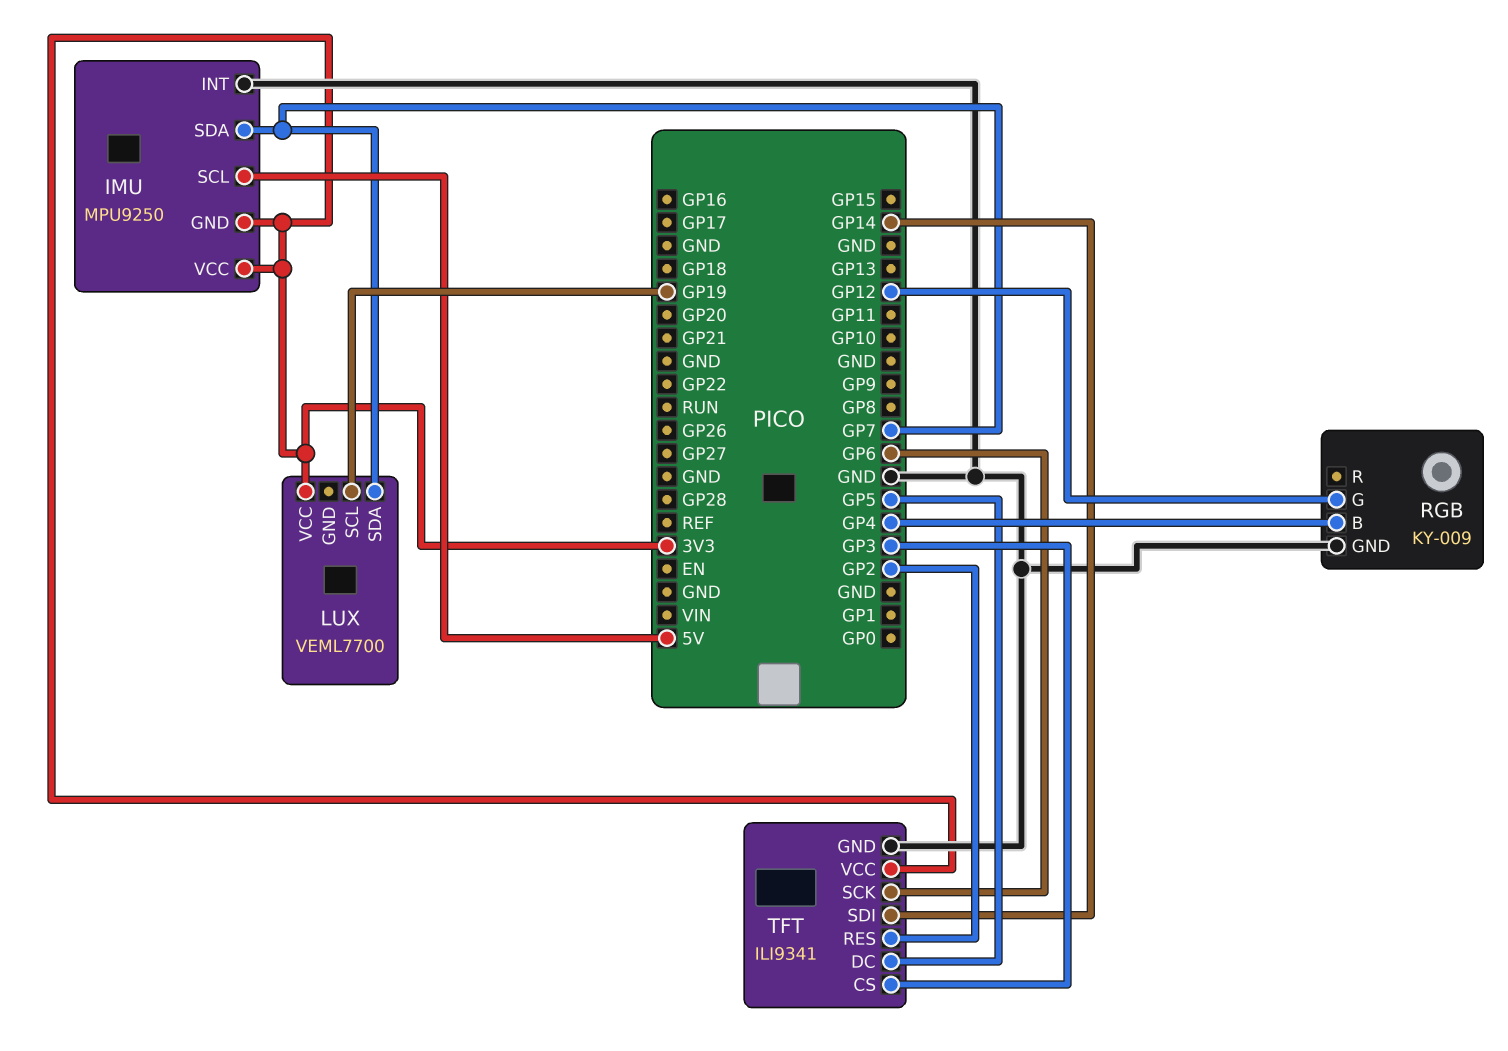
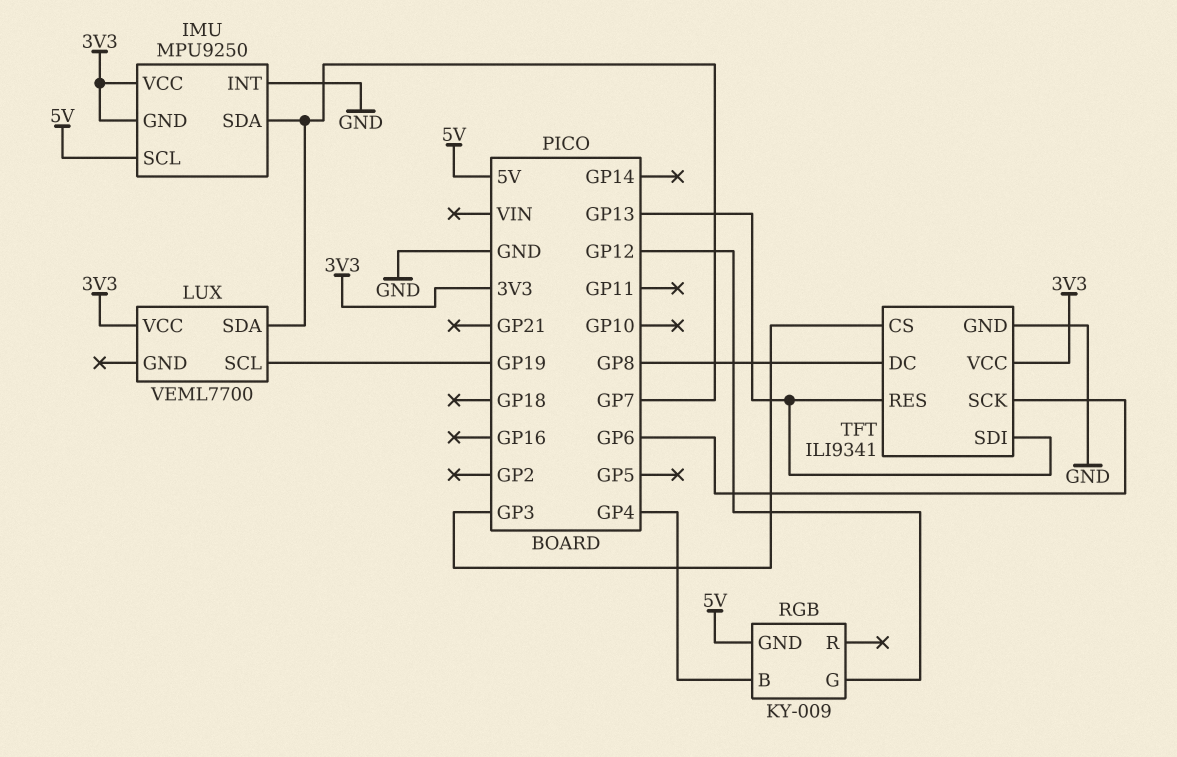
RGB pin GND: GND -> 5V
TFT pin DC: GP5 -> GP8
TFT pin RES: GP2 -> GP13
TFT pin SDI: GP14 -> GP13

